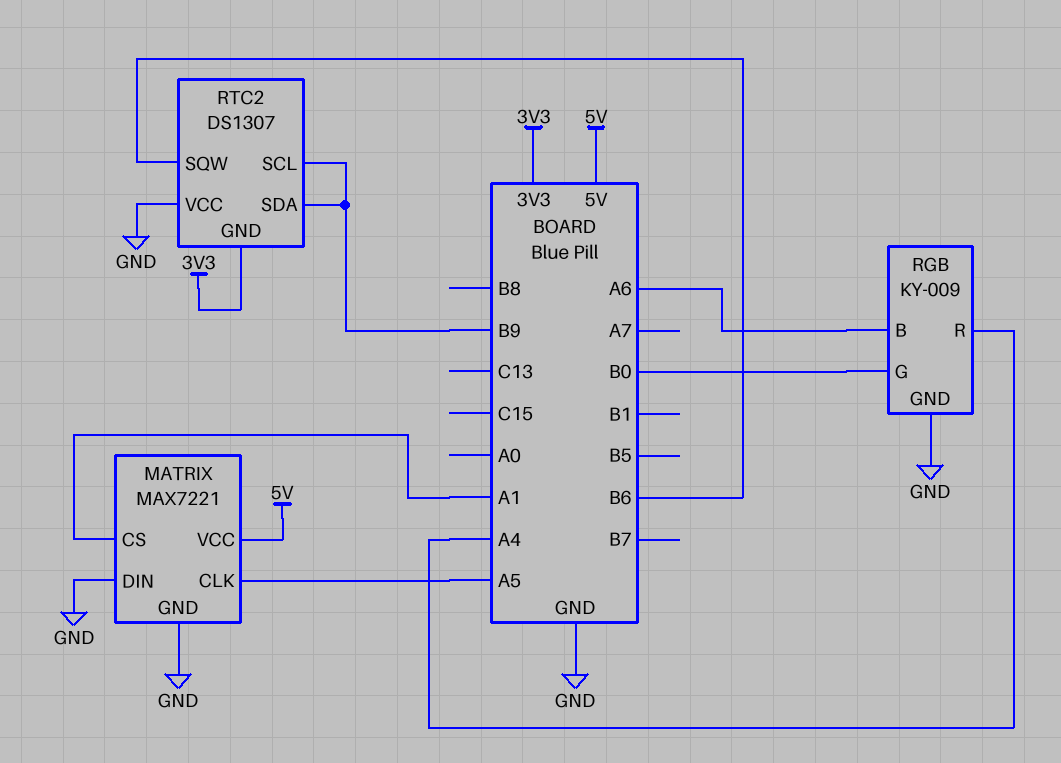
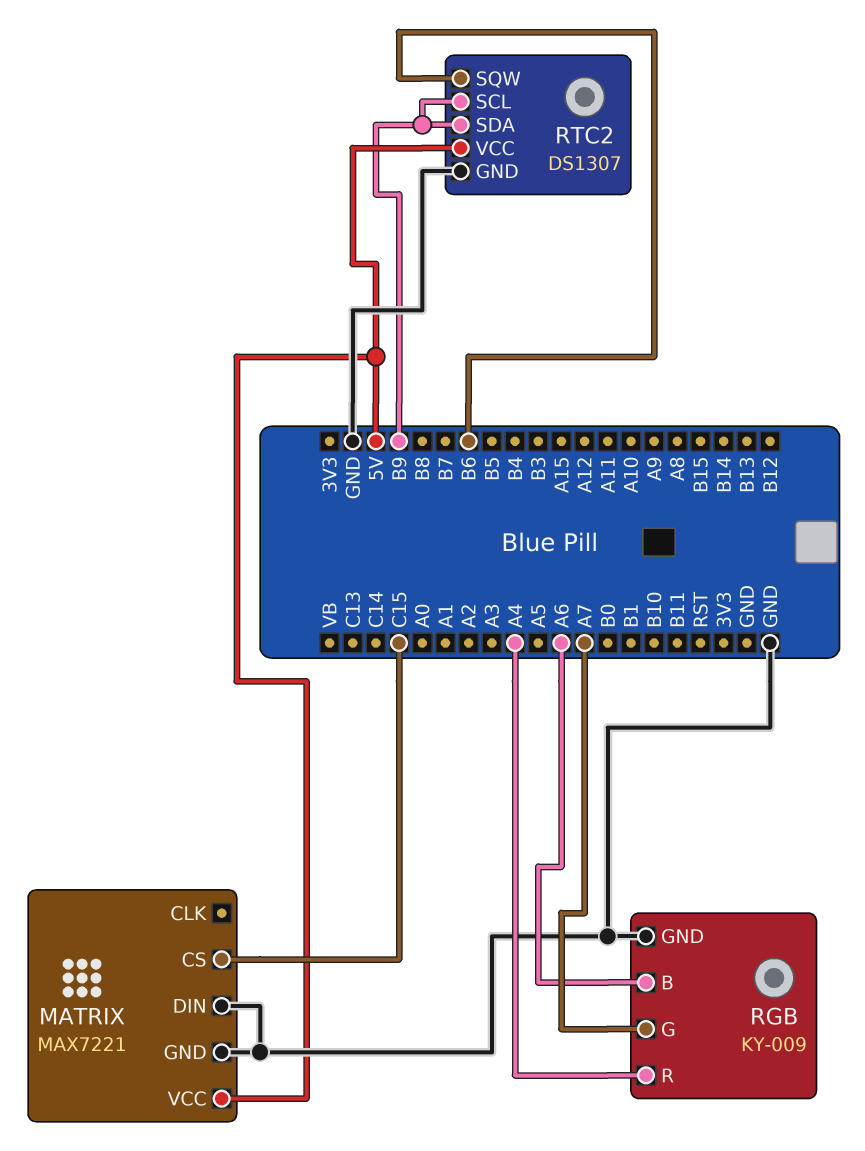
MATRIX pin CLK: A5 -> none
MATRIX pin CS: A1 -> C15
RGB pin G: B0 -> A7
RTC2 pin GND: 3V3 -> GND
RTC2 pin VCC: GND -> 5V

